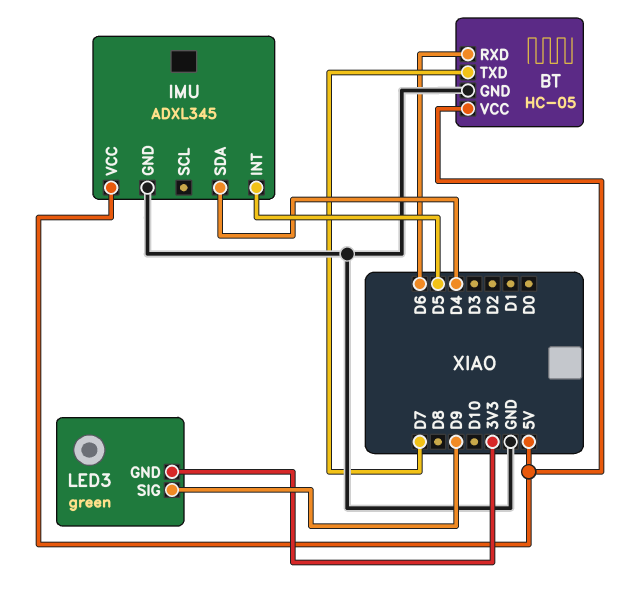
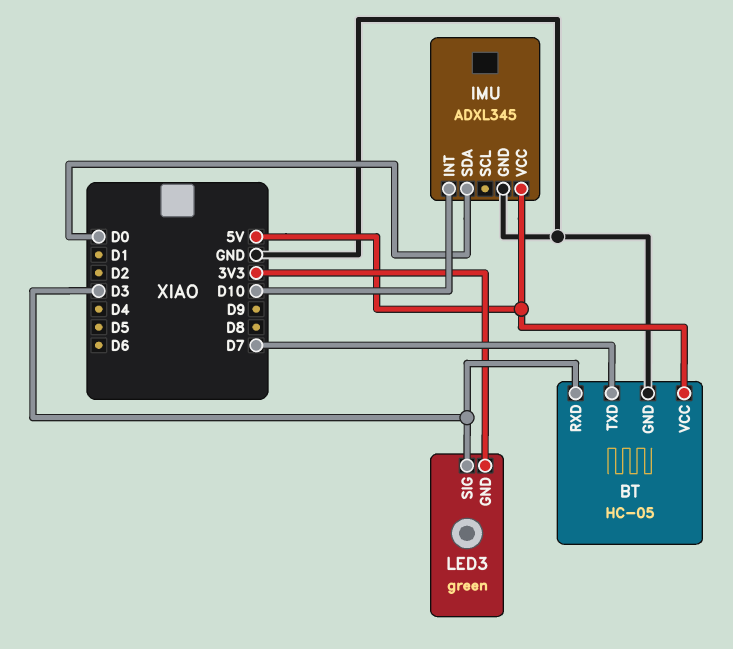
BT pin RXD: D6 -> D3
IMU pin INT: D5 -> D10
IMU pin SDA: D4 -> D0
LED3 pin SIG: D9 -> D3

